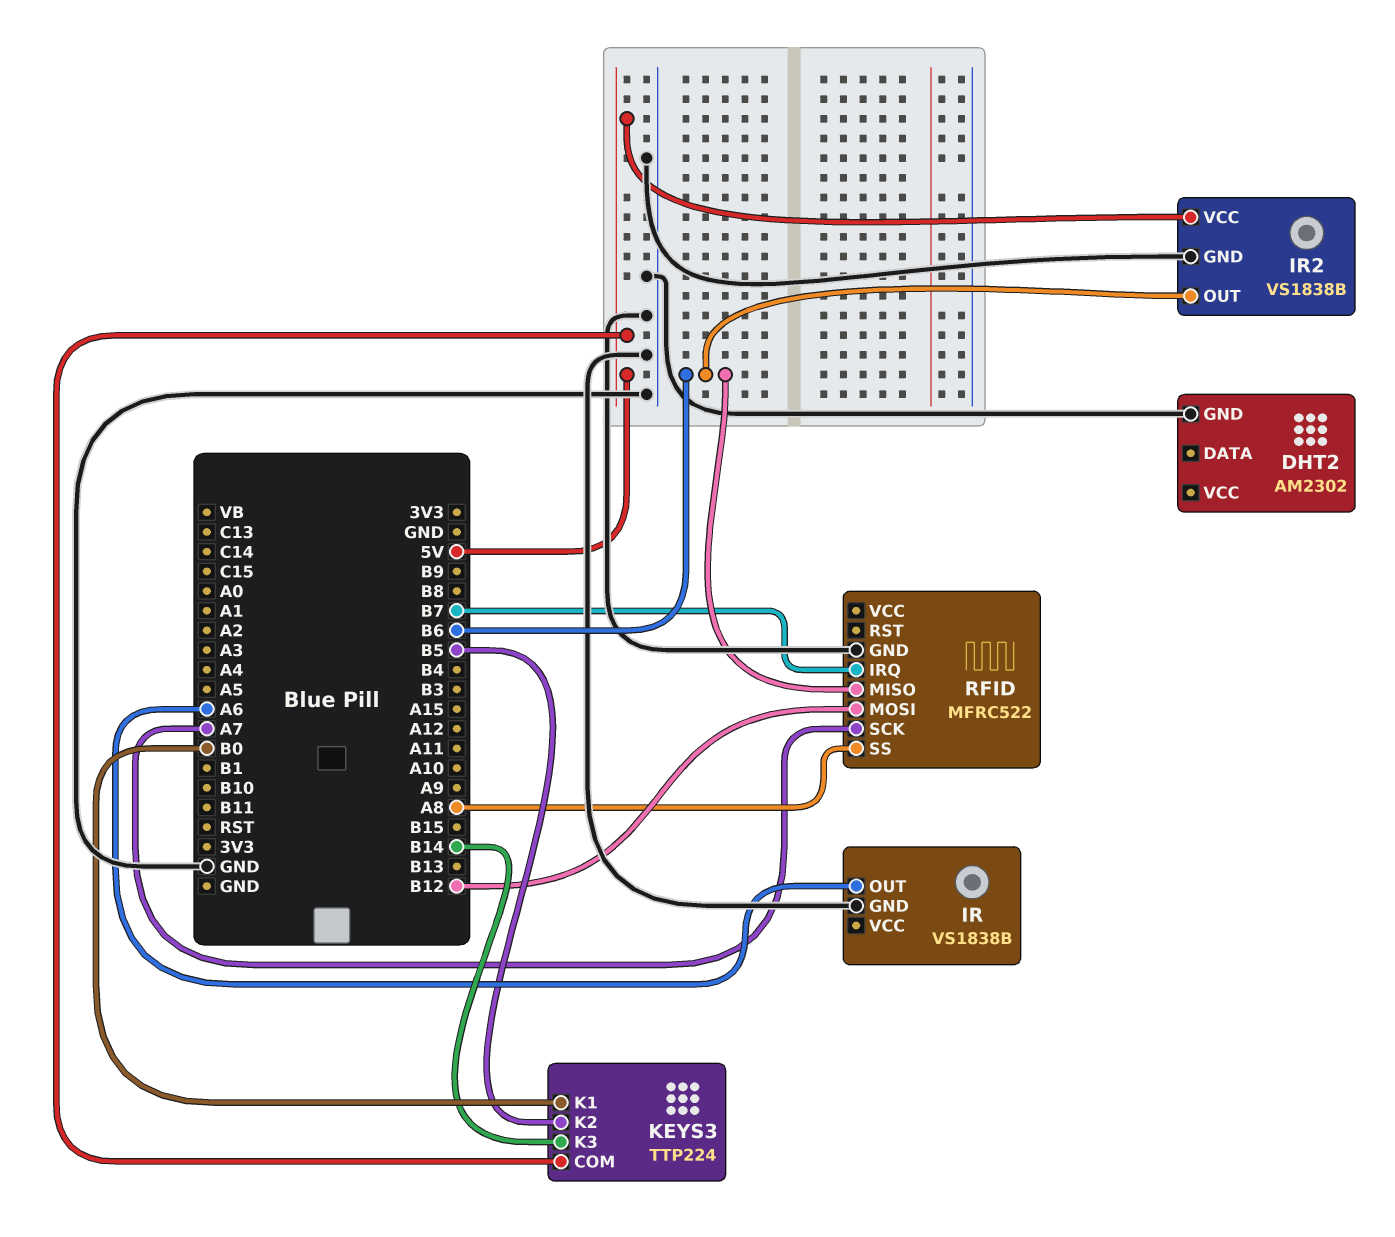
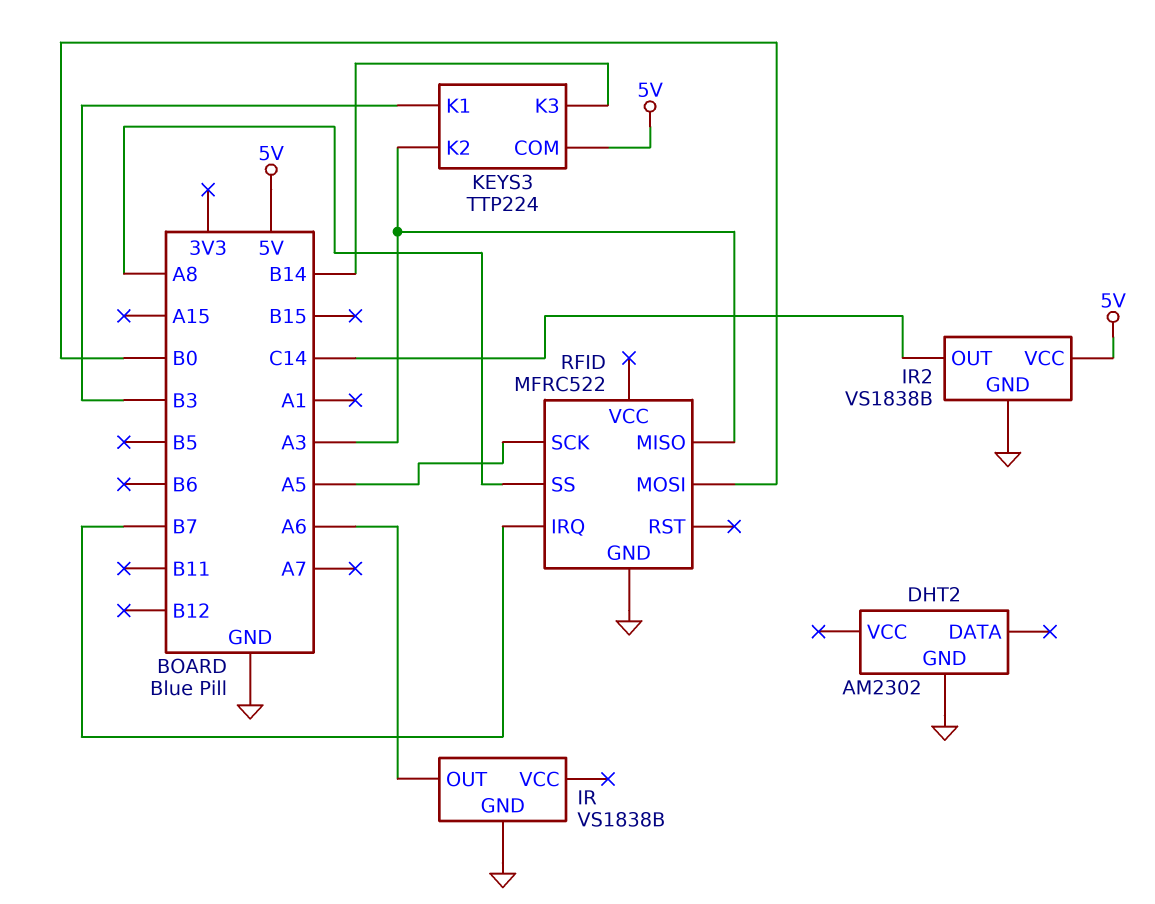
IR2 pin OUT: B6 -> C14
KEYS3 pin K1: B0 -> B3
KEYS3 pin K2: B5 -> A3
RFID pin MISO: B6 -> A3
RFID pin MOSI: B12 -> B0
RFID pin SCK: A7 -> A5

